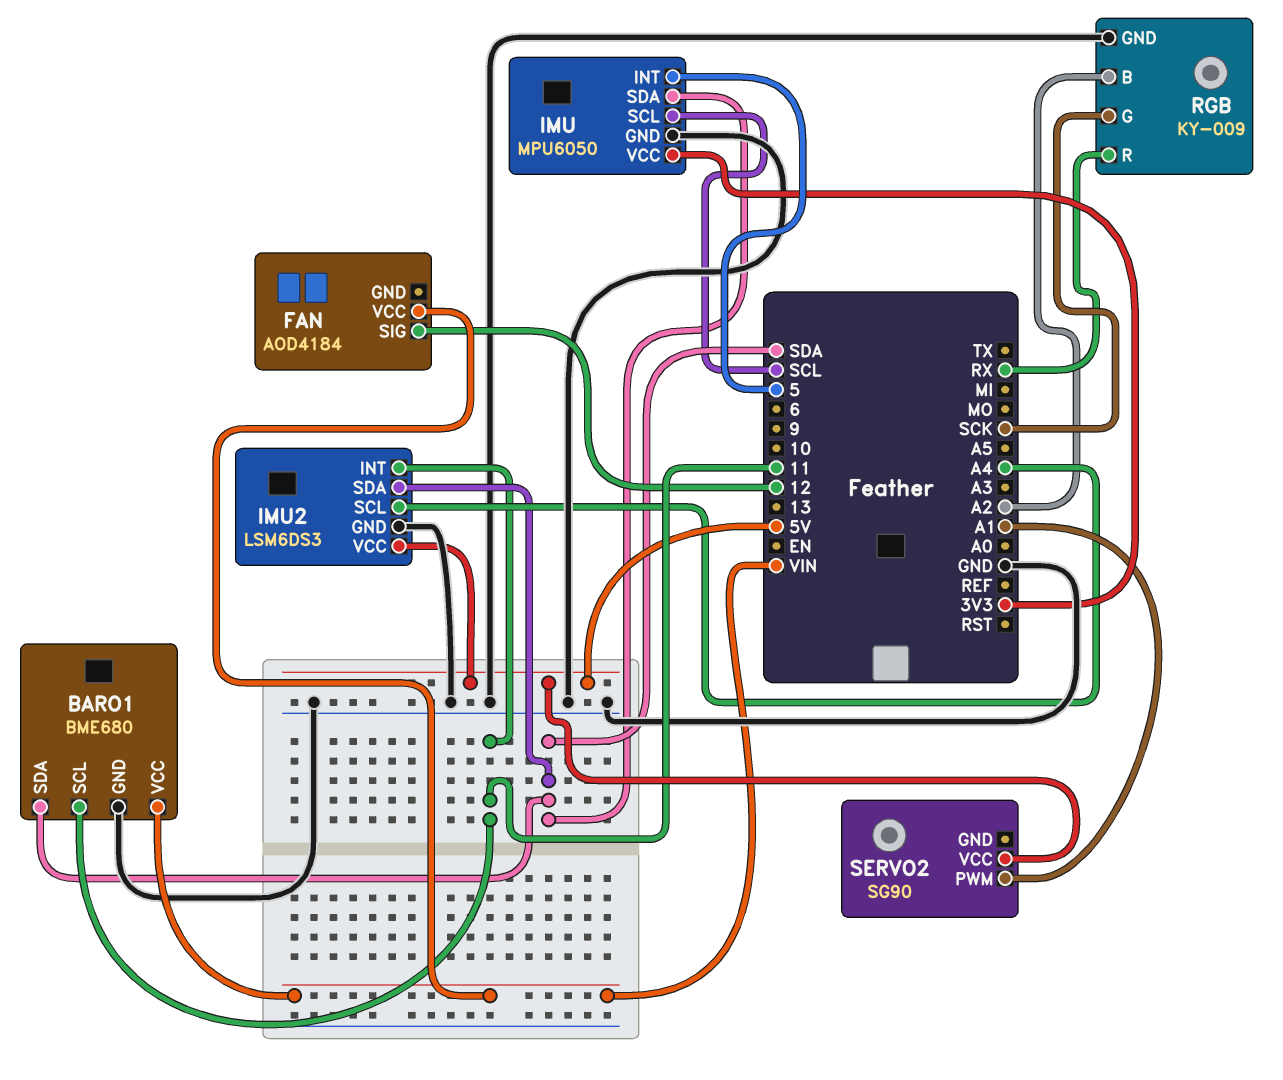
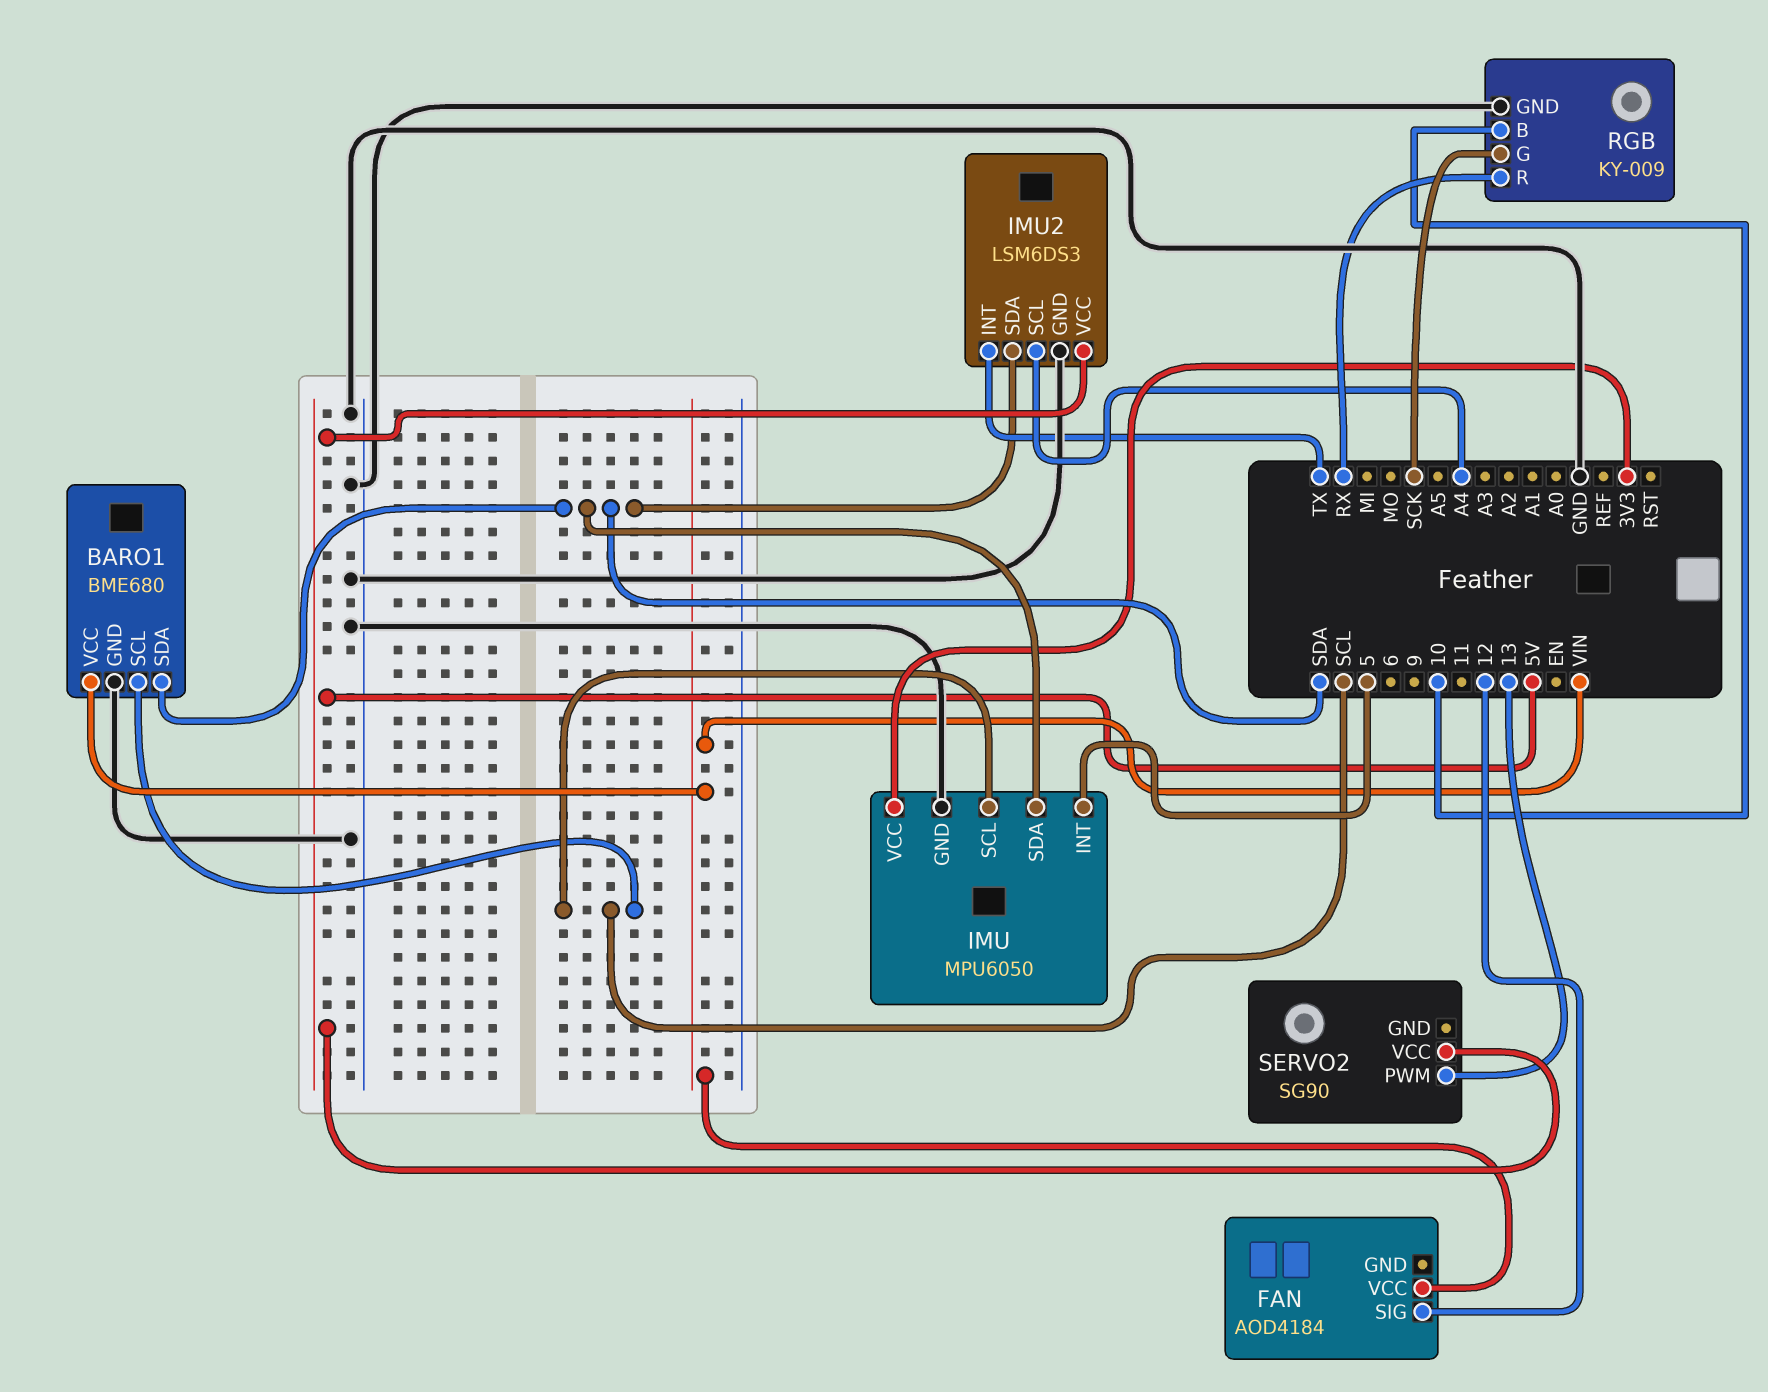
BARO1 pin SCL: 11 -> SCL
IMU2 pin INT: 11 -> TX
RGB pin B: A2 -> 10
SERVO2 pin PWM: A1 -> 13

